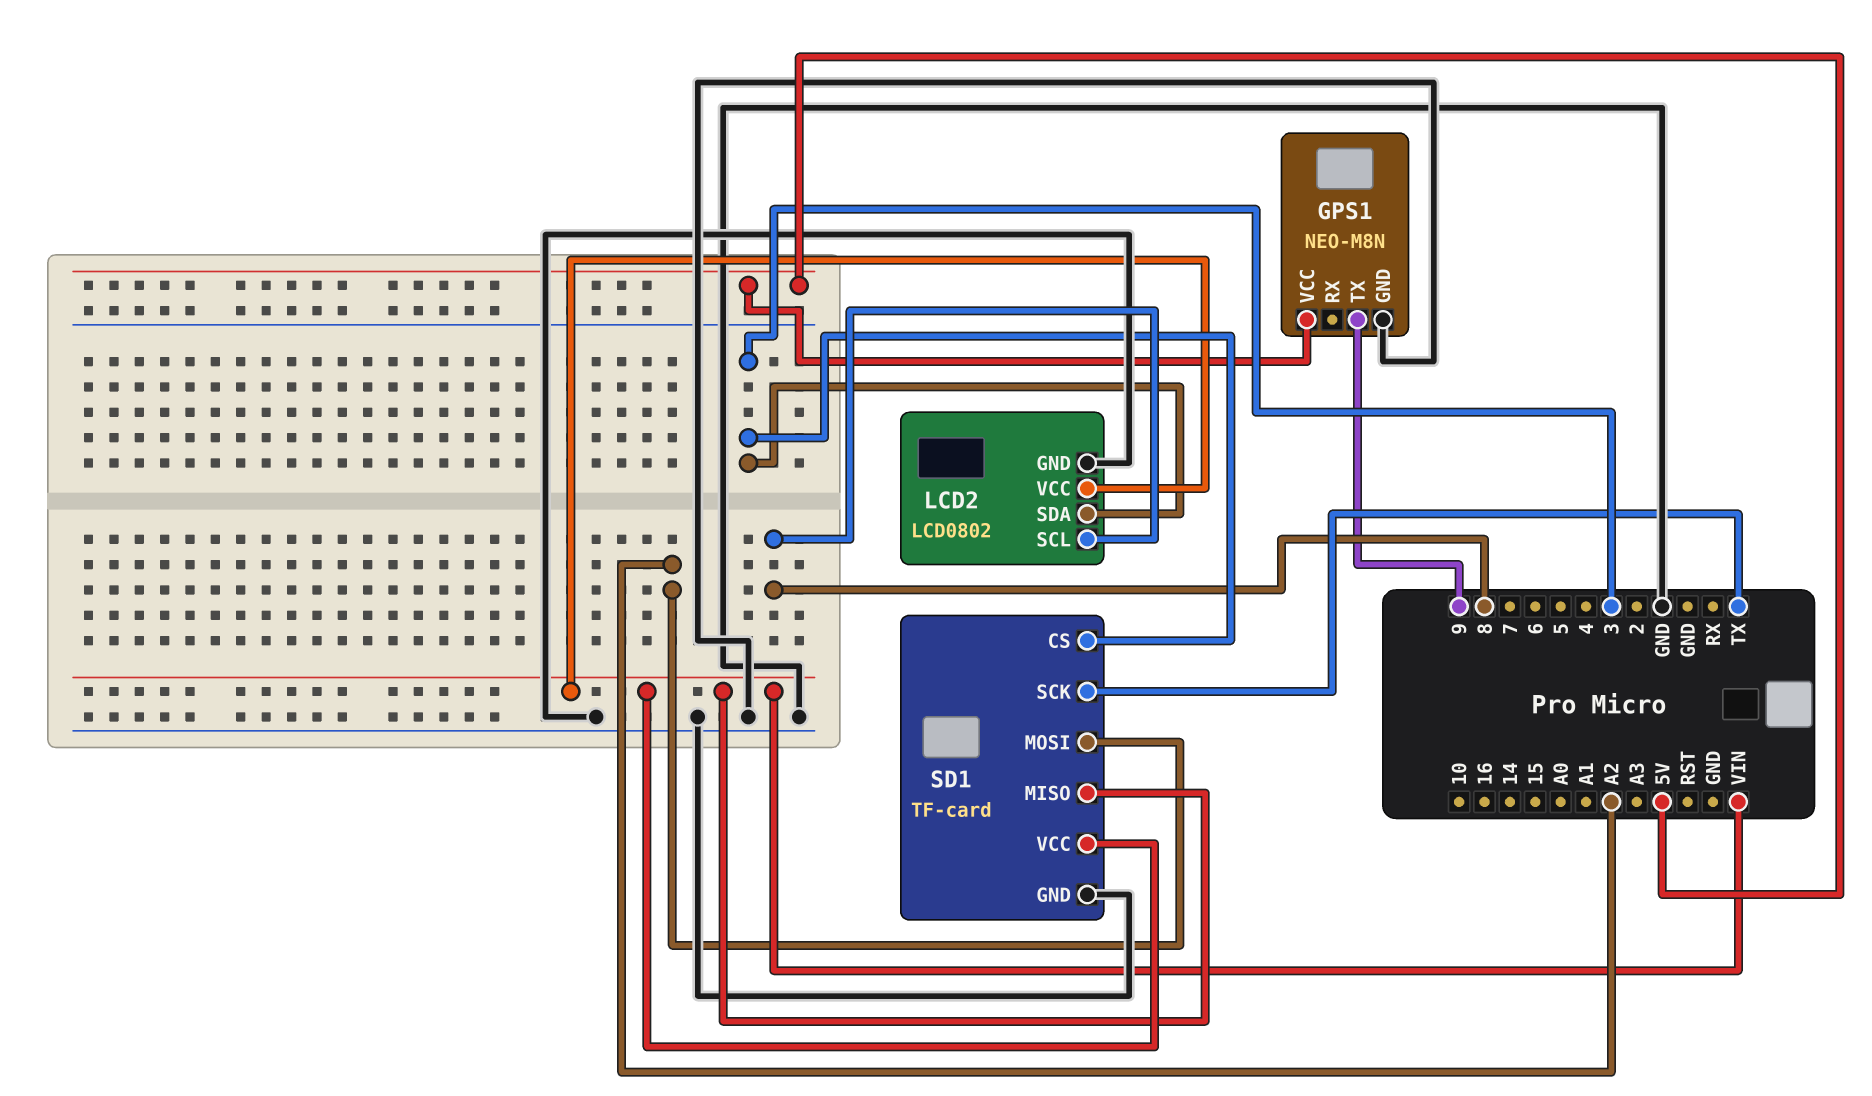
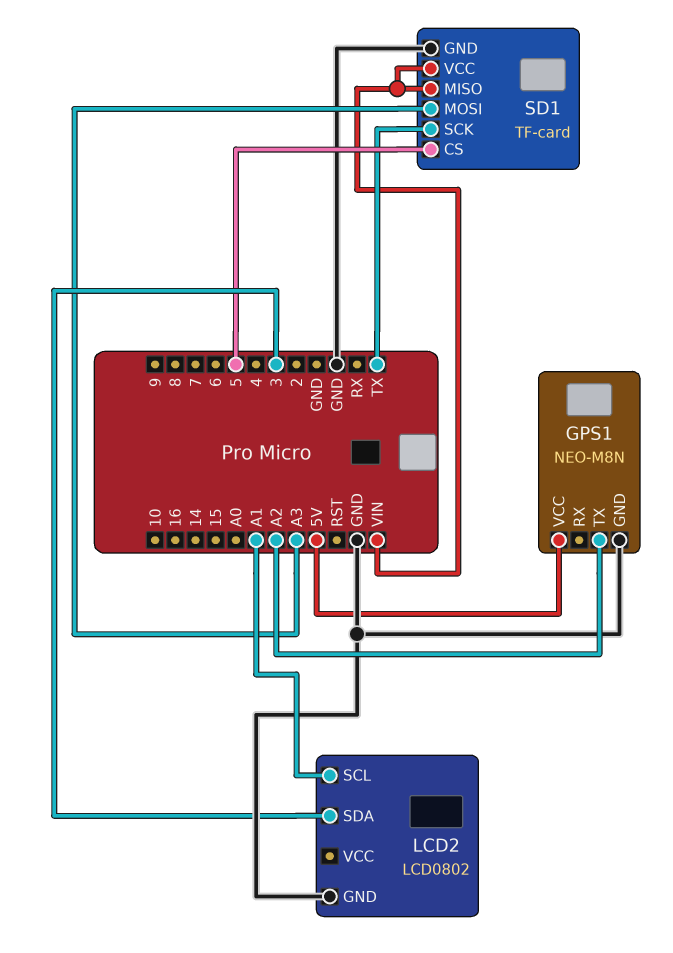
GPS1 pin TX: 9 -> A2
LCD2 pin SCL: 8 -> A1
LCD2 pin VCC: VIN -> none
SD1 pin CS: 3 -> 5
SD1 pin MOSI: A2 -> A3

